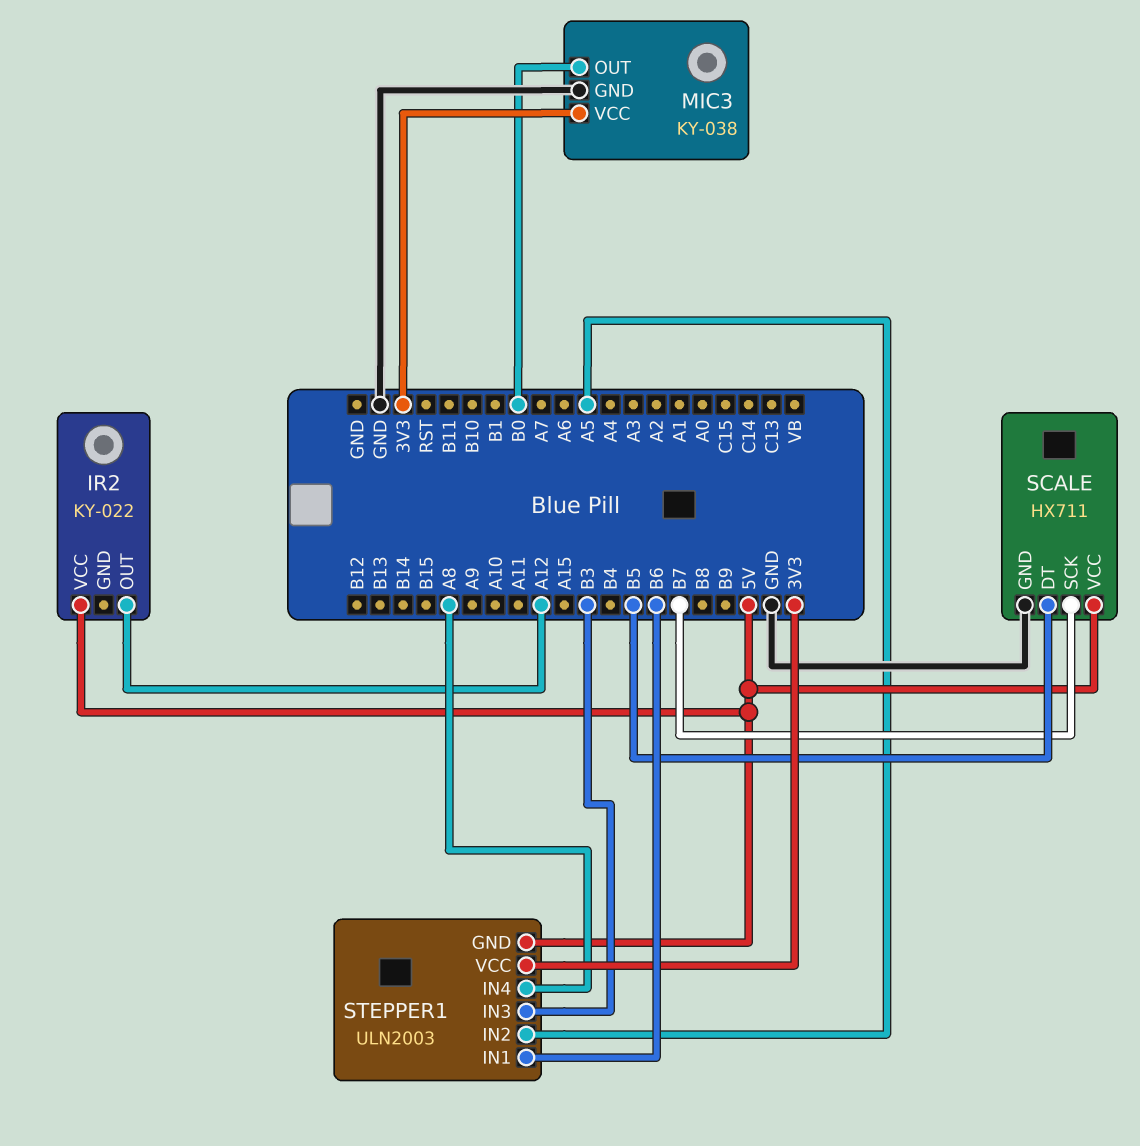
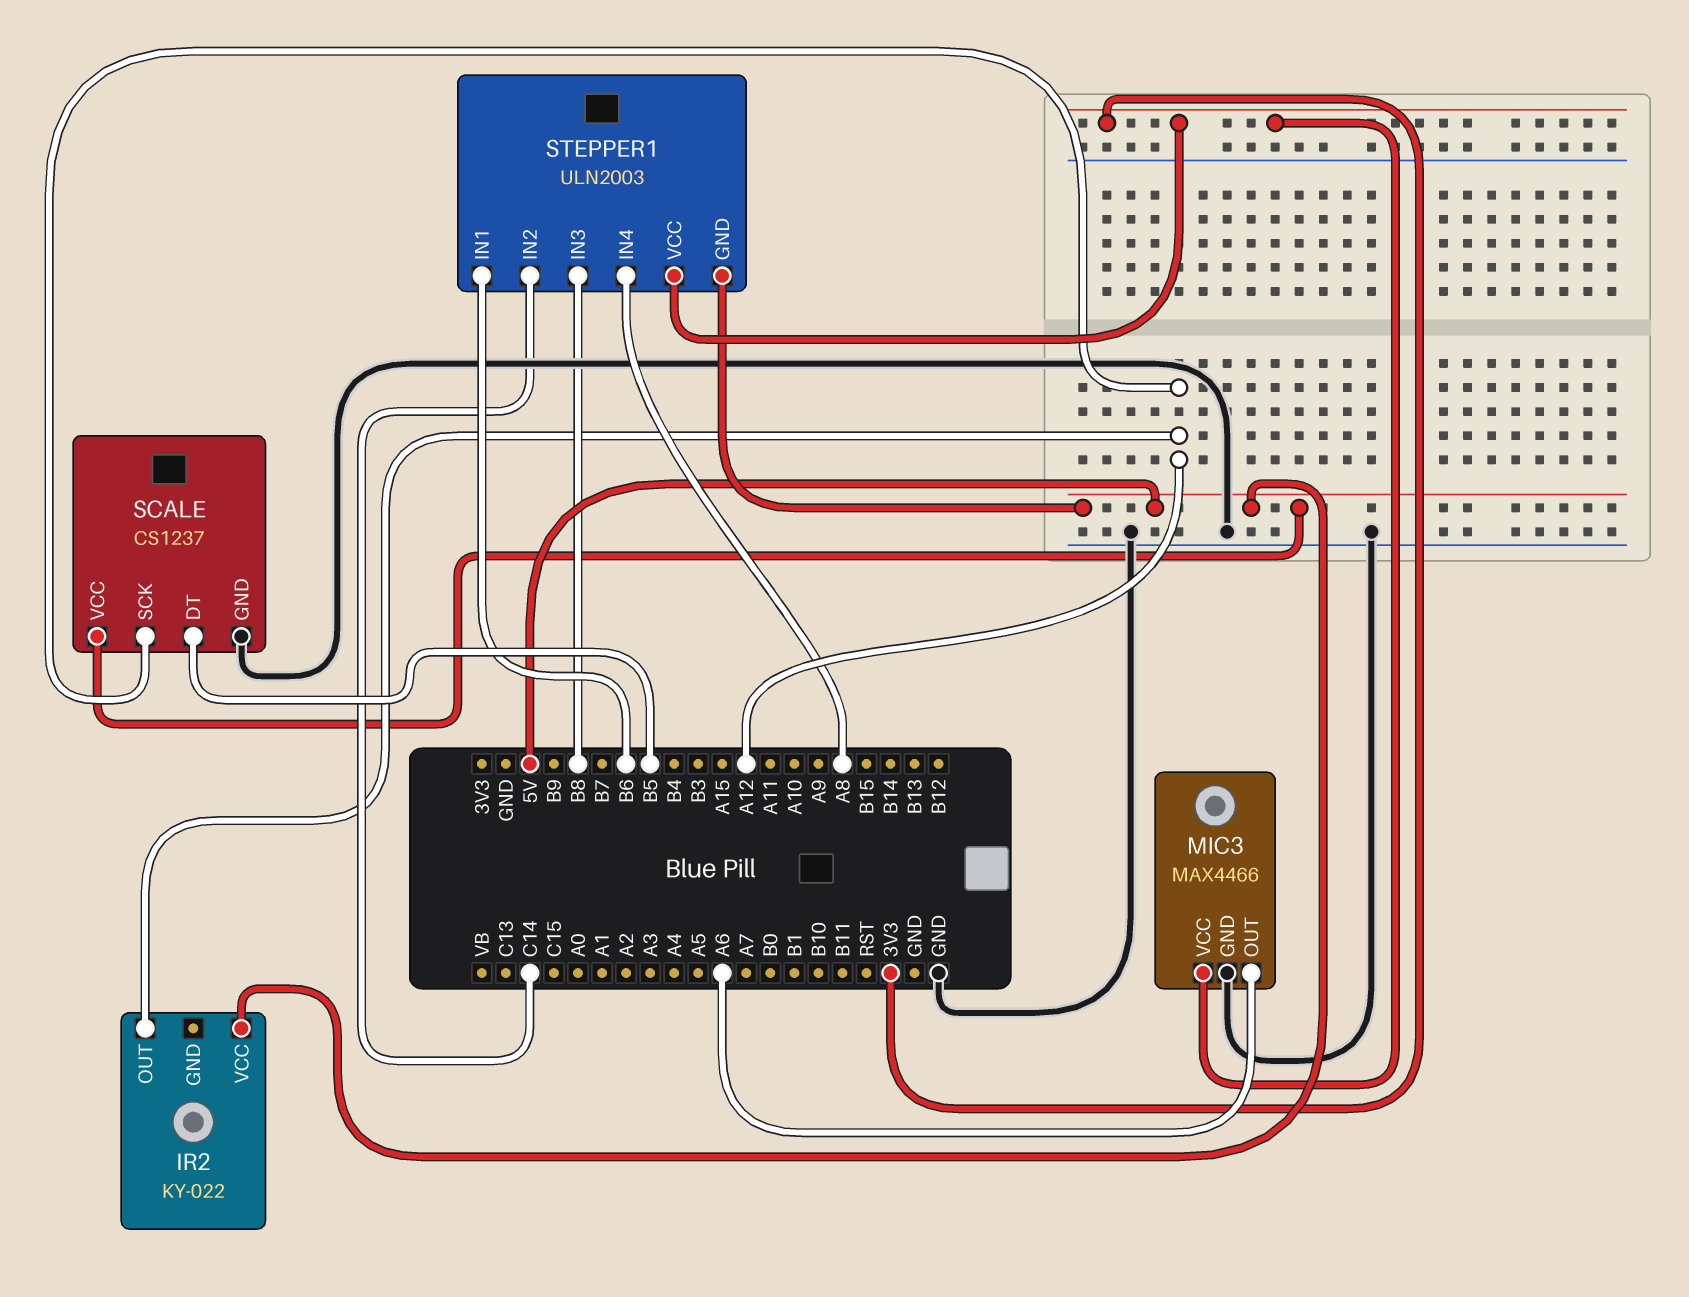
MIC3: KY-038 -> MAX4466
MIC3 pin OUT: B0 -> A6
SCALE: HX711 -> CS1237
SCALE pin SCK: B7 -> A12
STEPPER1 pin IN2: A5 -> C14
STEPPER1 pin IN3: B3 -> B8

